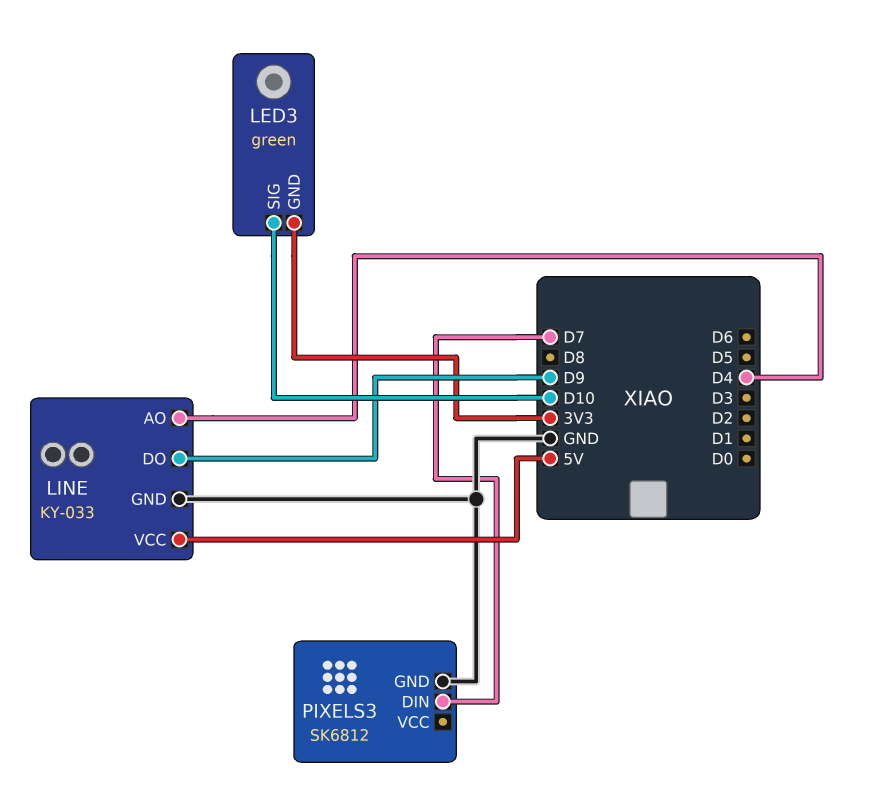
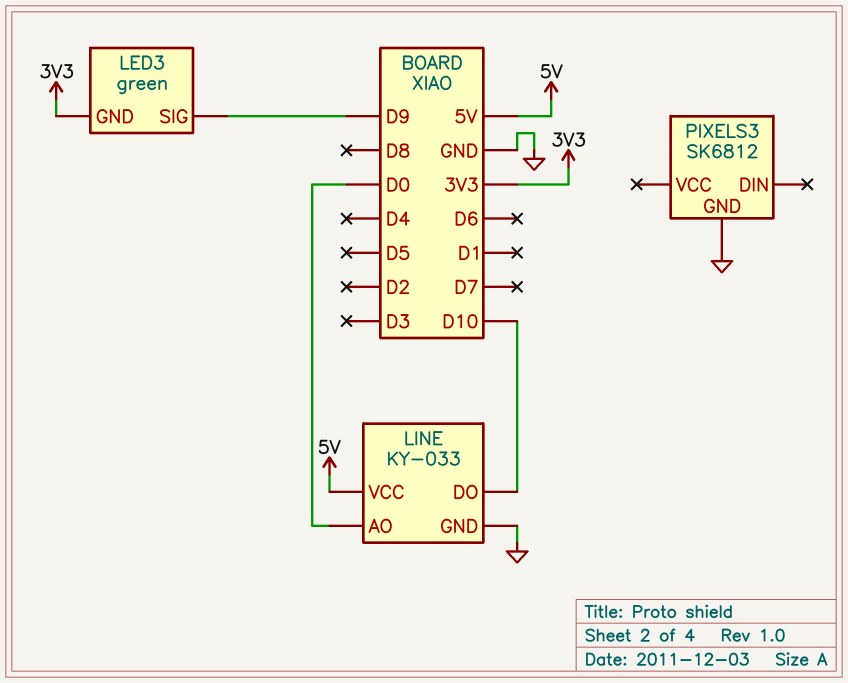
LED3 pin SIG: D10 -> D9
LINE pin AO: D4 -> D0
LINE pin DO: D9 -> D10
PIXELS3 pin DIN: D7 -> none

